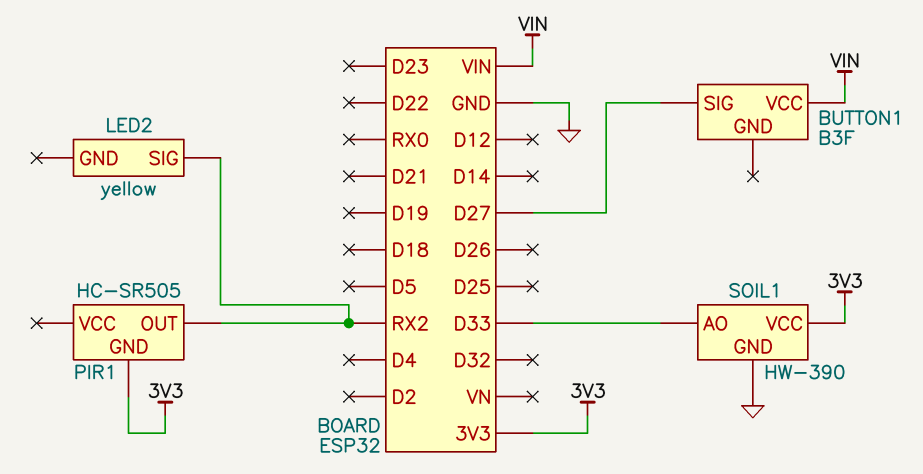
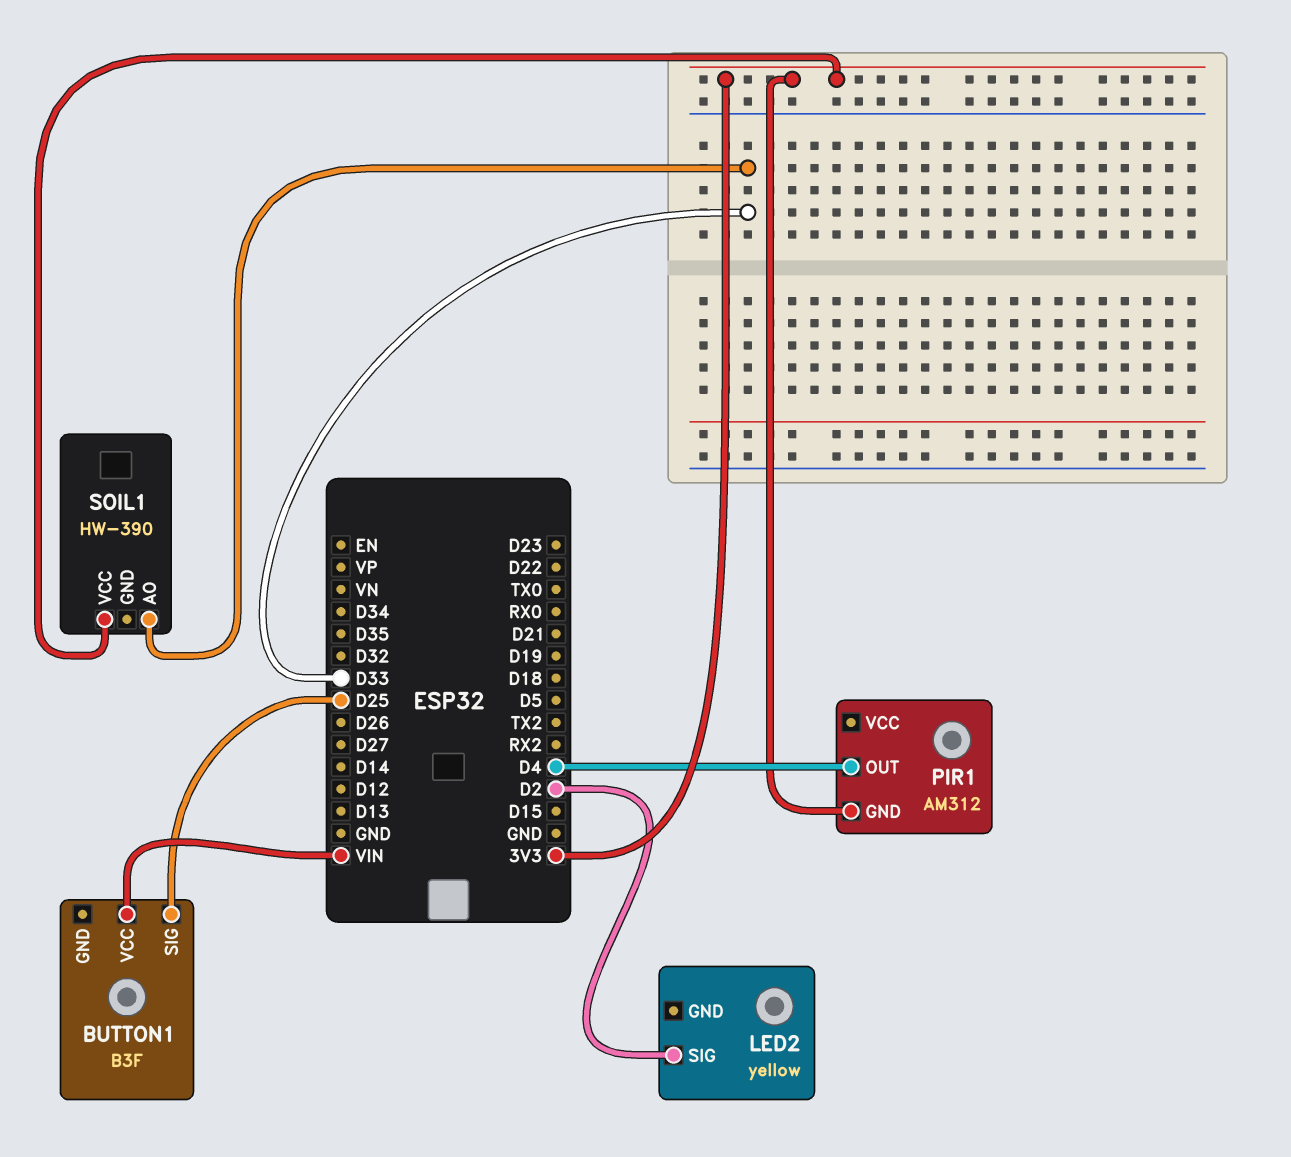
BUTTON1 pin SIG: D27 -> D25
LED2 pin SIG: RX2 -> D2
PIR1: HC-SR505 -> AM312
PIR1 pin OUT: RX2 -> D4
SOIL1 pin GND: GND -> none

